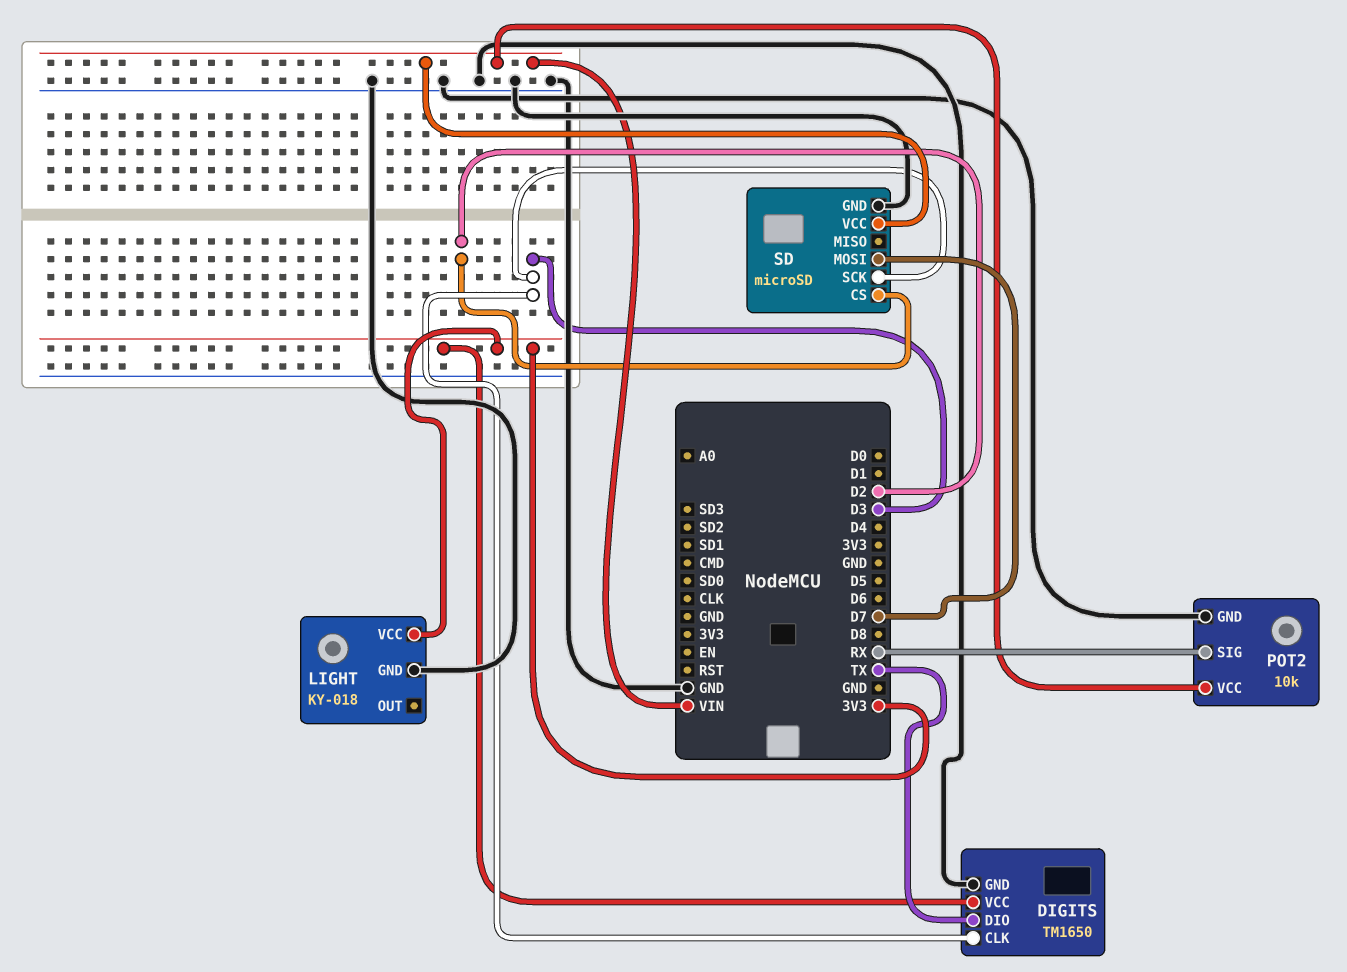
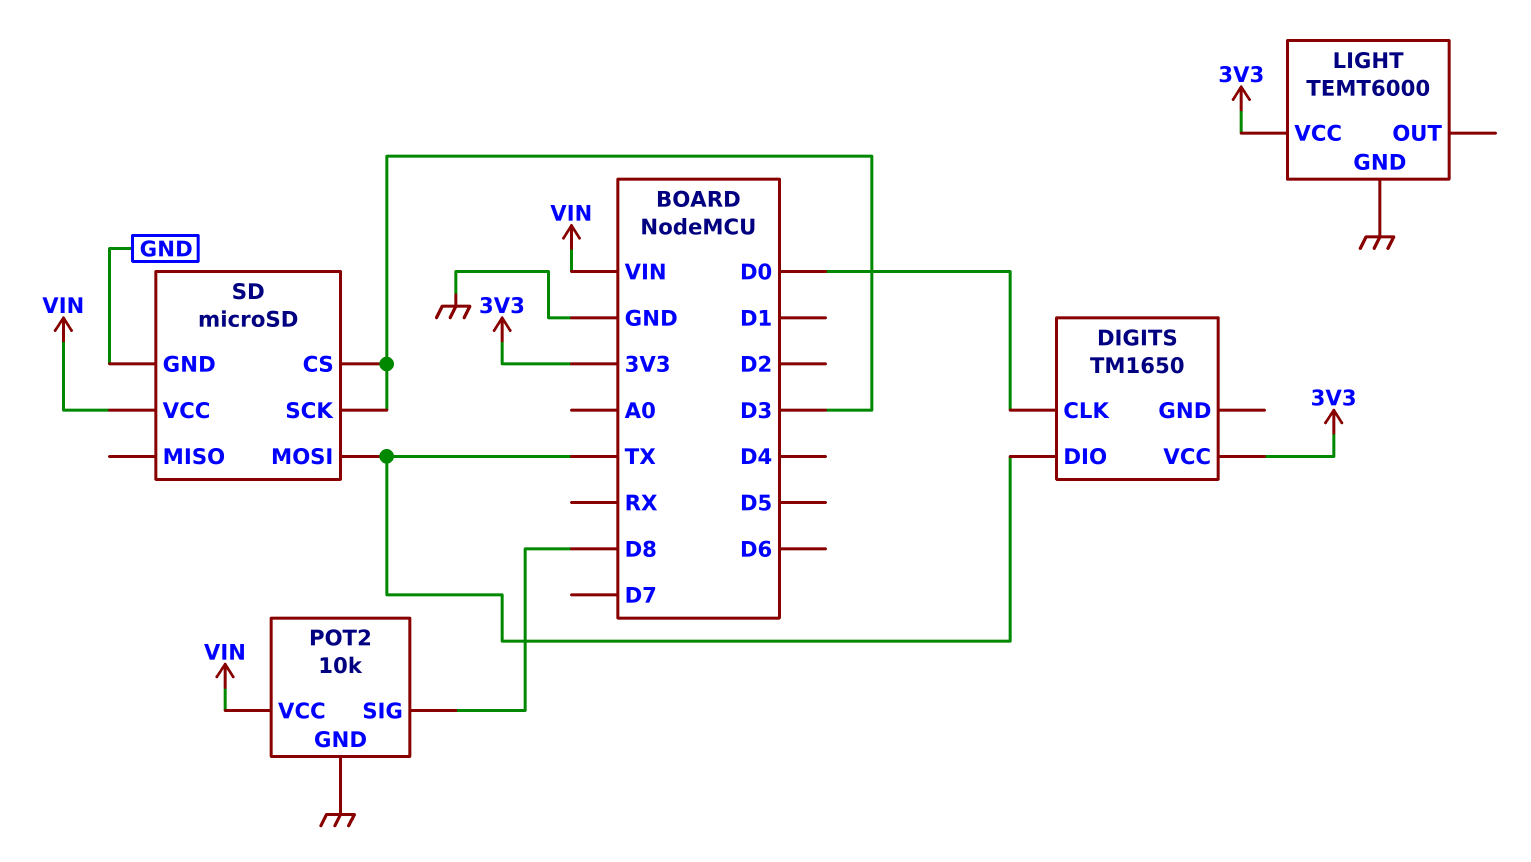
DIGITS pin CLK: D3 -> D0
DIGITS pin GND: GND -> none
LIGHT: KY-018 -> TEMT6000
POT2 pin SIG: RX -> D8
SD pin CS: D2 -> D3
SD pin MOSI: D7 -> TX

